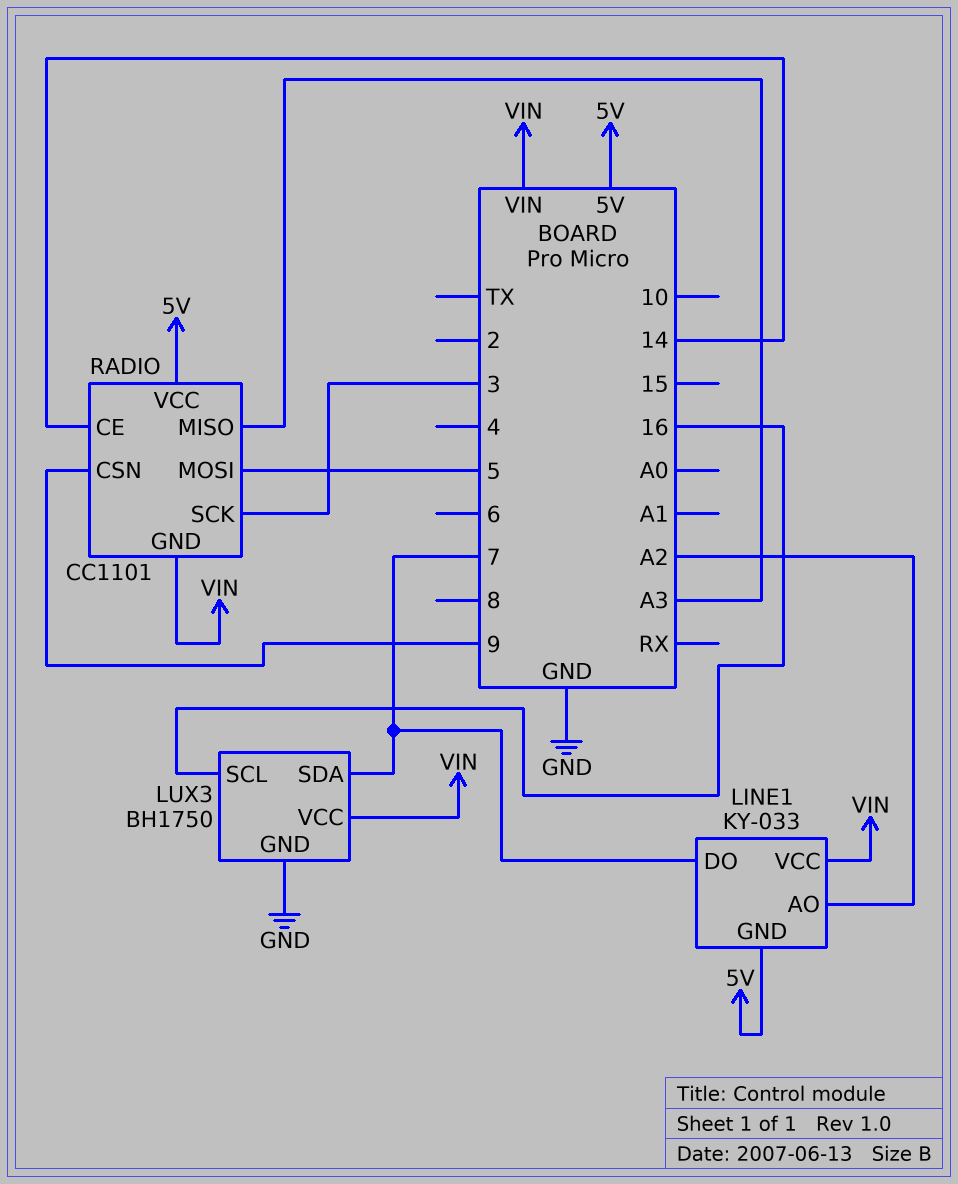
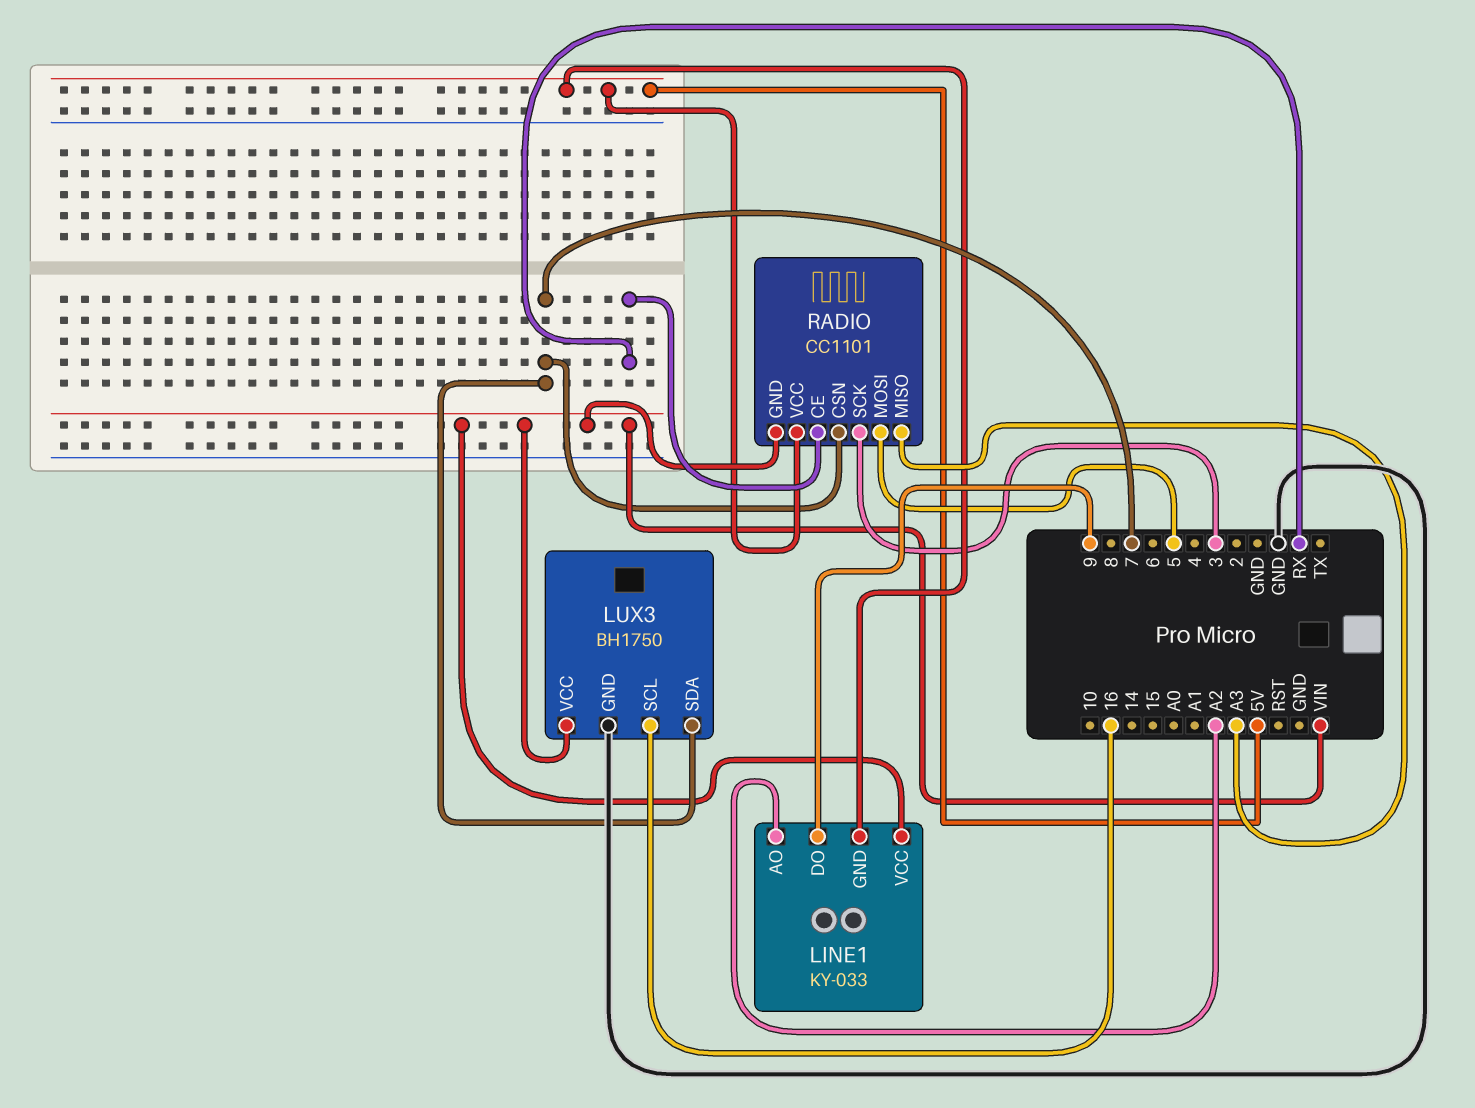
LINE1 pin DO: 7 -> 9
RADIO pin CE: 14 -> RX
RADIO pin CSN: 9 -> 7

